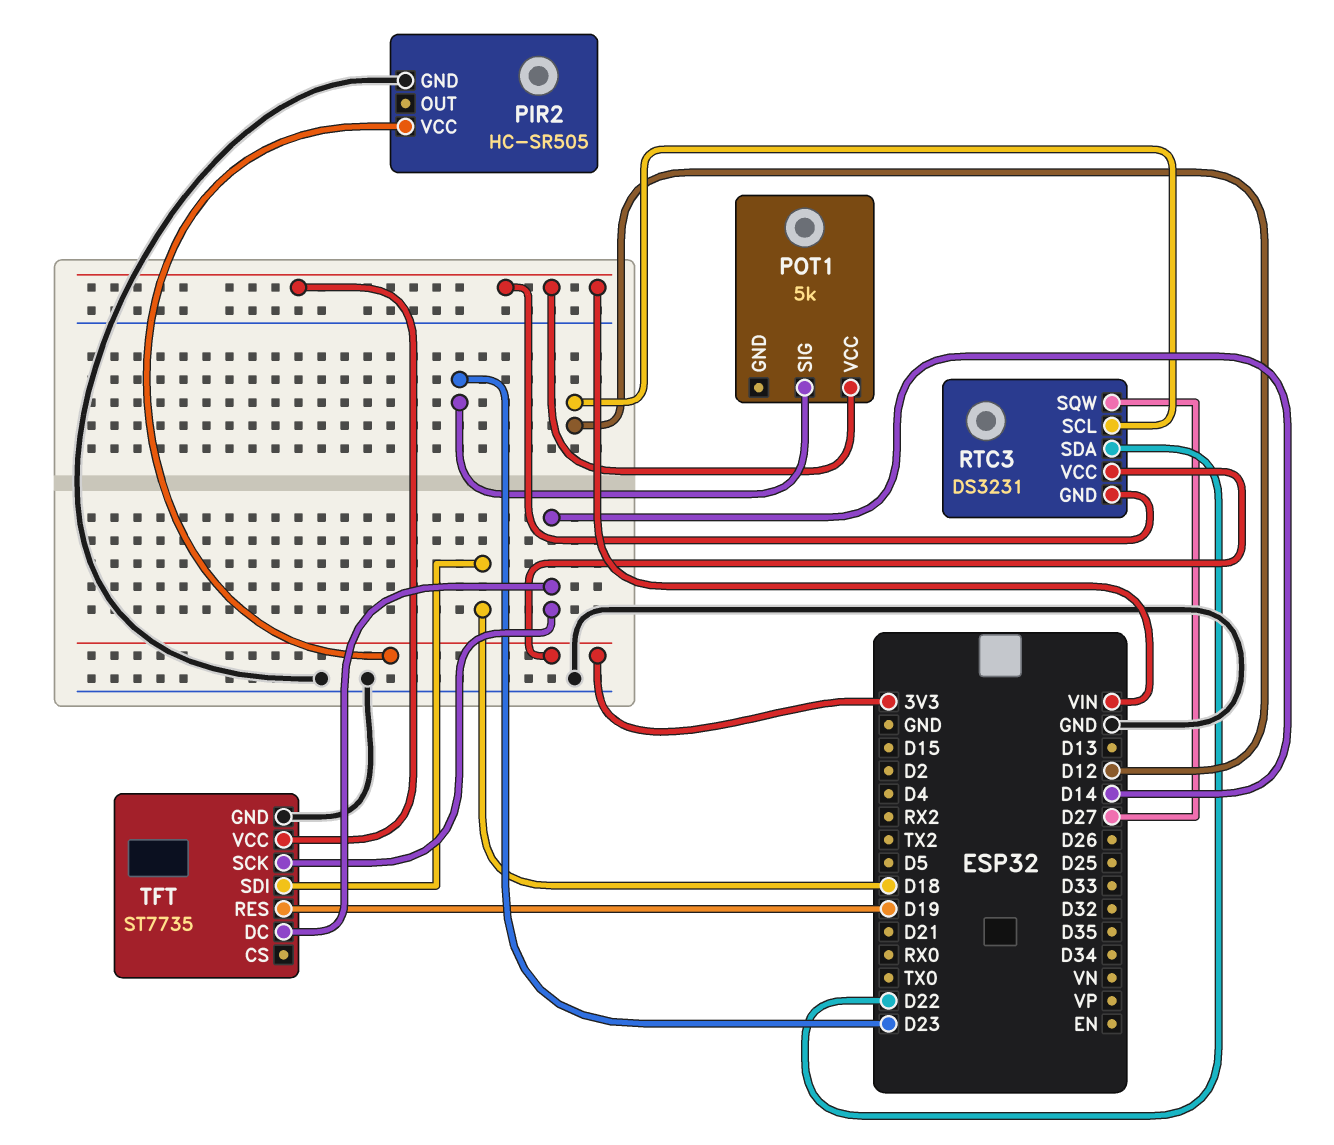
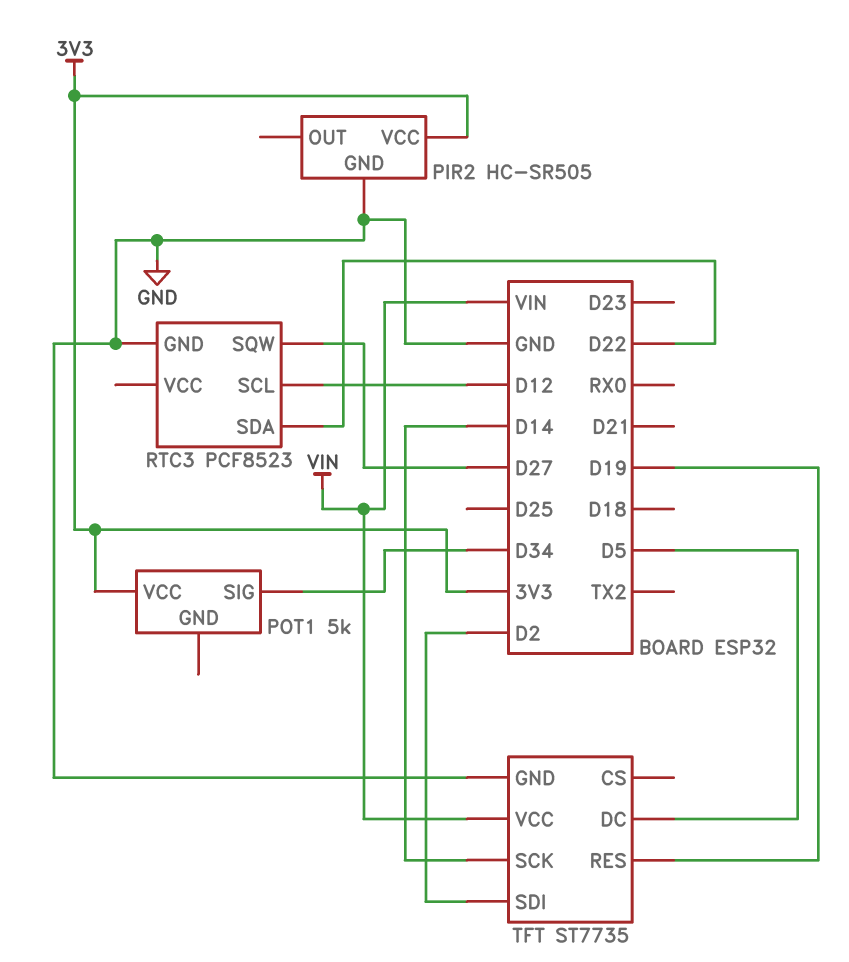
POT1 pin SIG: D23 -> D34
POT1 pin VCC: VIN -> 3V3
RTC3: DS3231 -> PCF8523
RTC3 pin GND: VIN -> GND
RTC3 pin VCC: 3V3 -> none
TFT pin DC: D14 -> D5
TFT pin SDI: D18 -> D2

